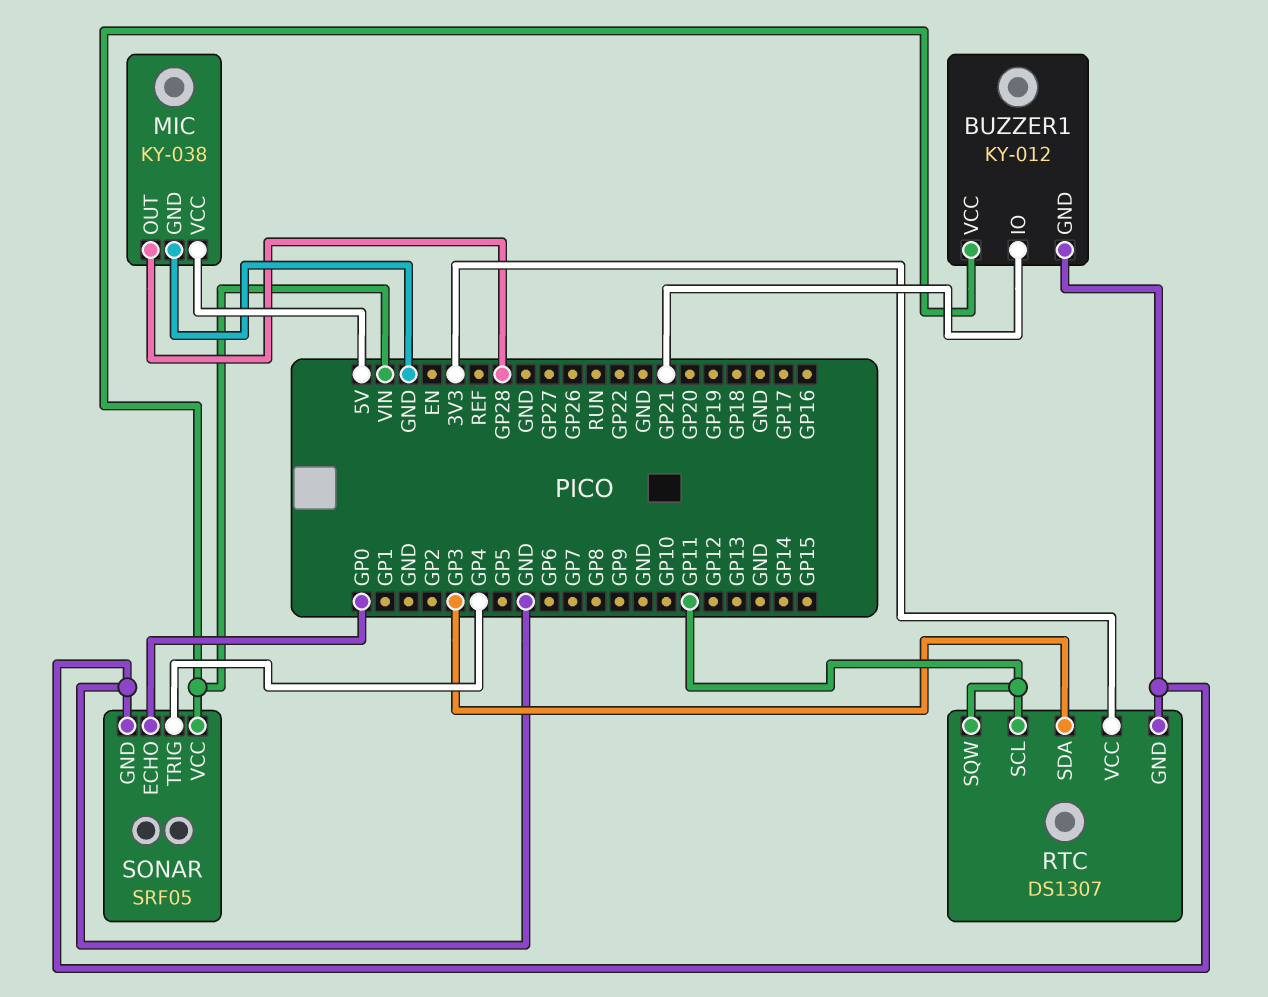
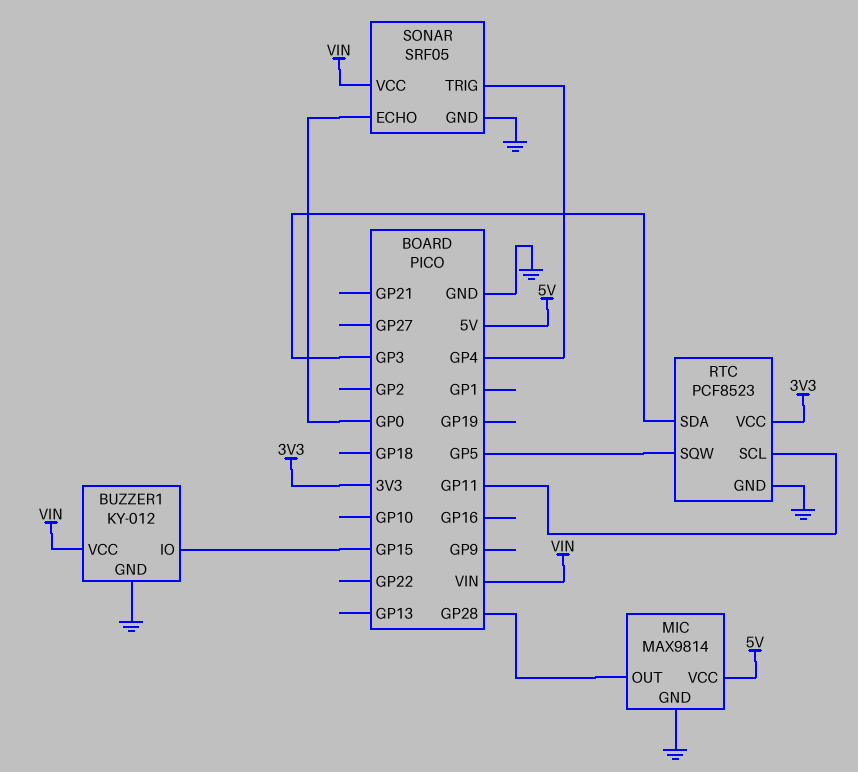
BUZZER1 pin IO: GP21 -> GP15
MIC: KY-038 -> MAX9814
RTC: DS1307 -> PCF8523
RTC pin SQW: GP11 -> GP5

